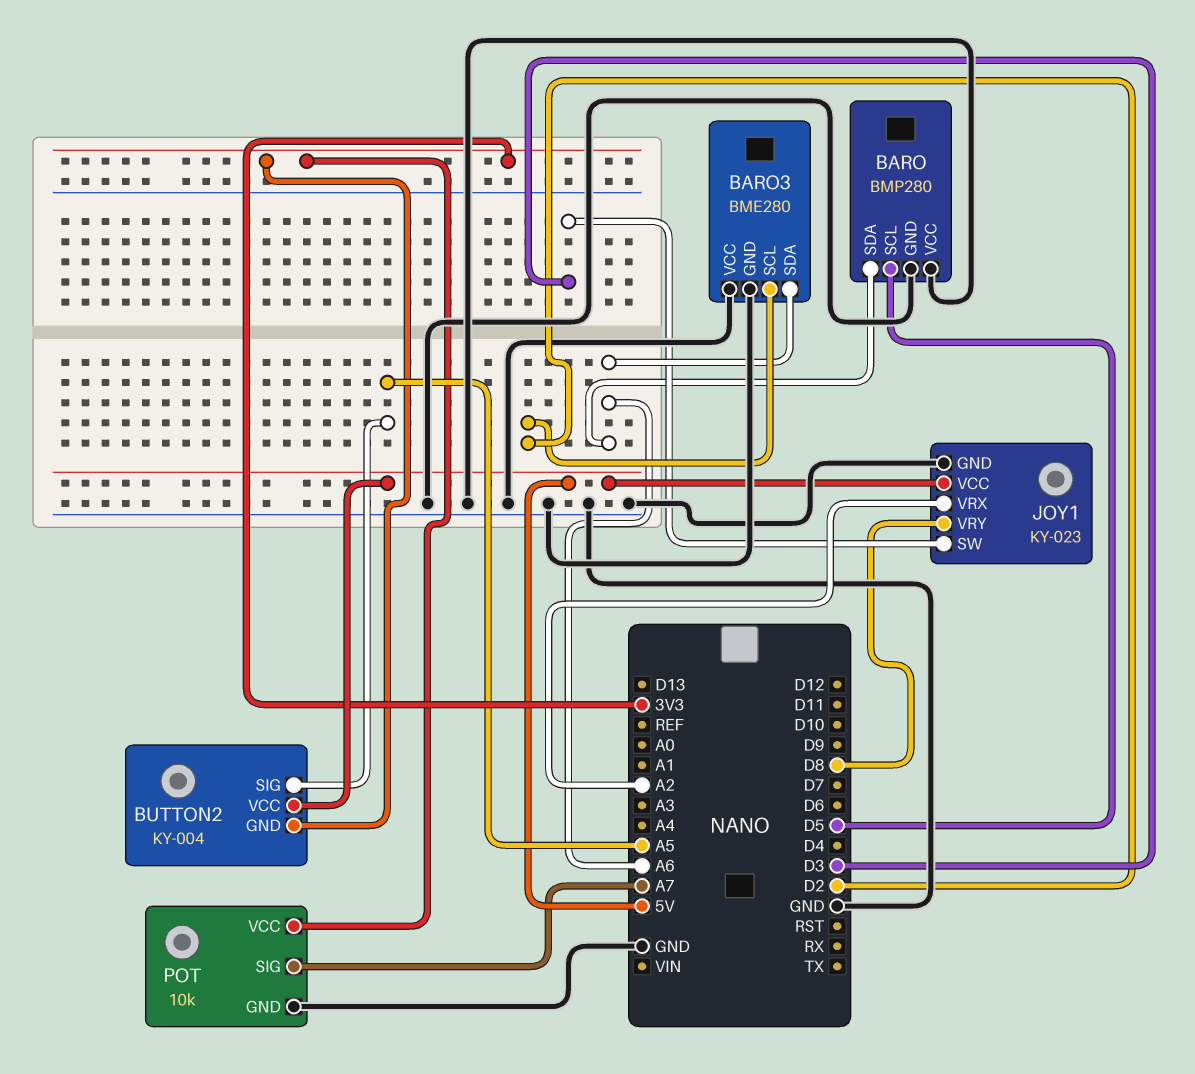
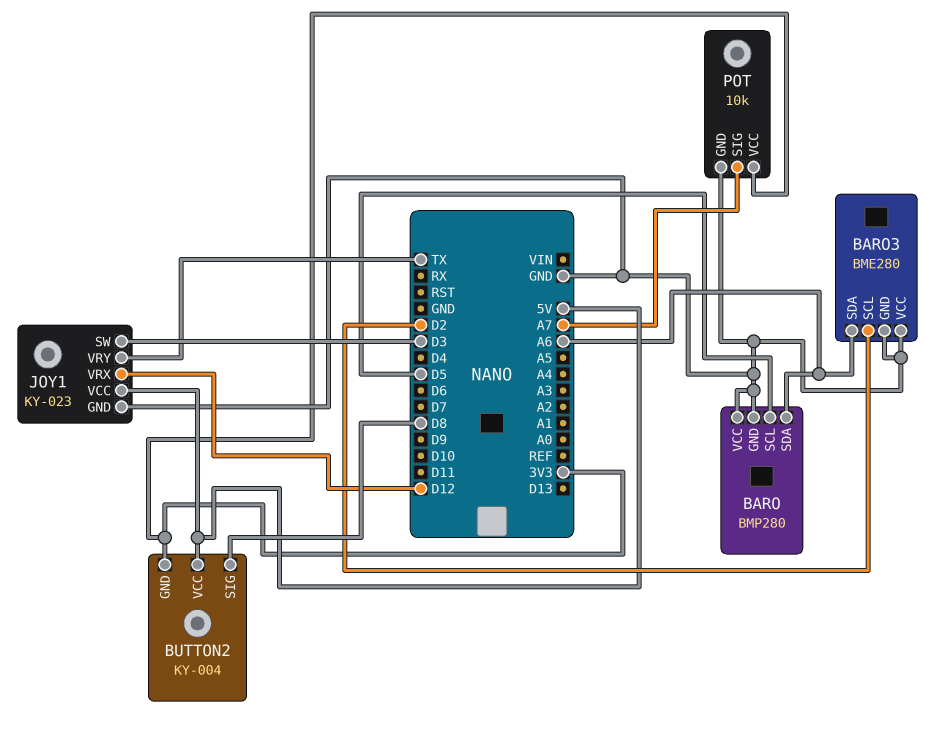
BUTTON2 pin SIG: A5 -> D8
JOY1 pin VRX: A2 -> D12
JOY1 pin VRY: D8 -> TX

